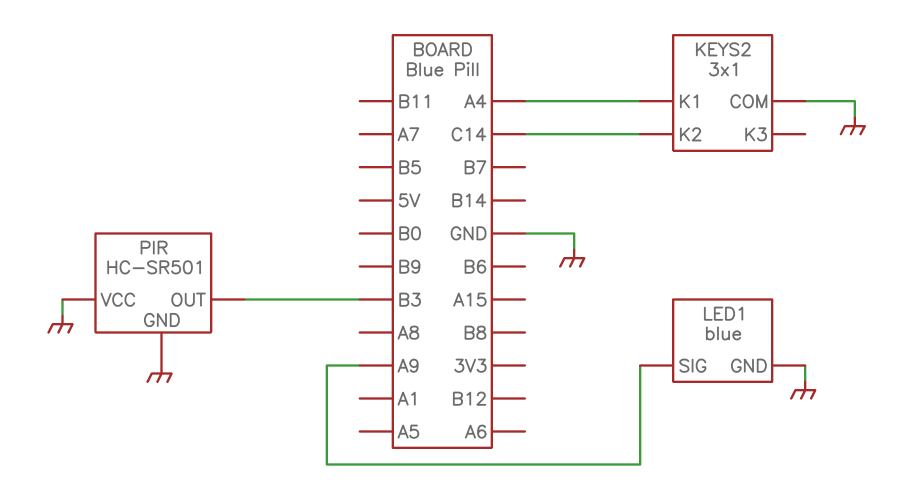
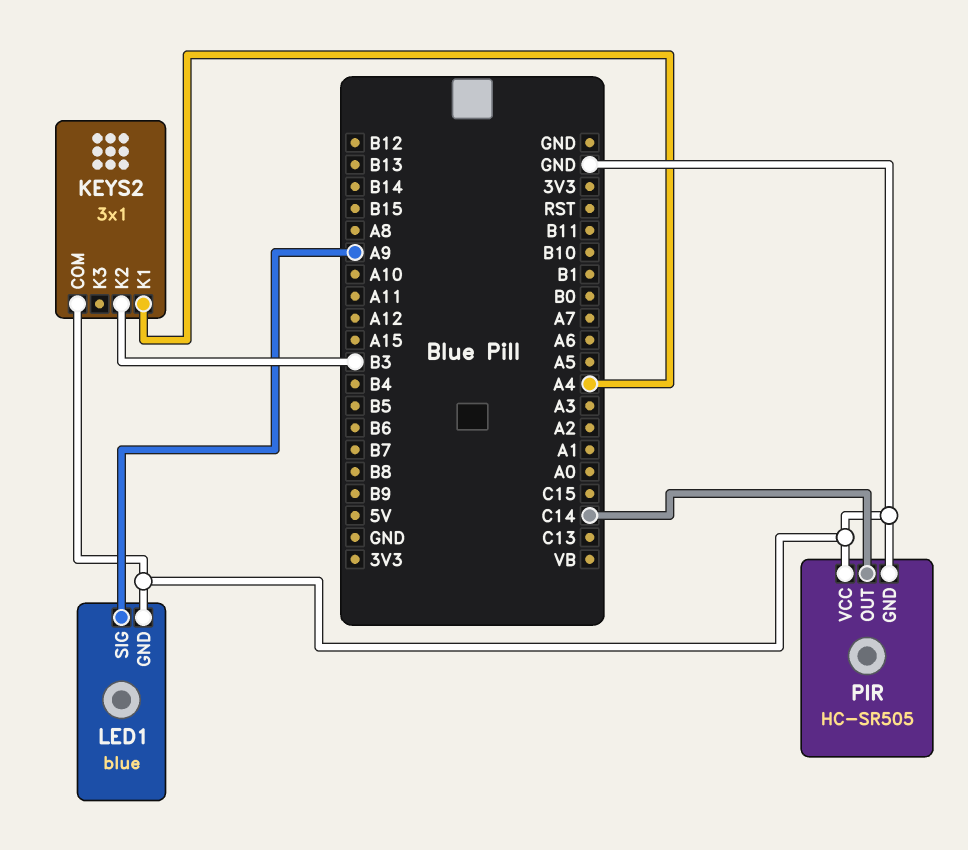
KEYS2 pin K2: C14 -> B3
PIR: HC-SR501 -> HC-SR505
PIR pin OUT: B3 -> C14

